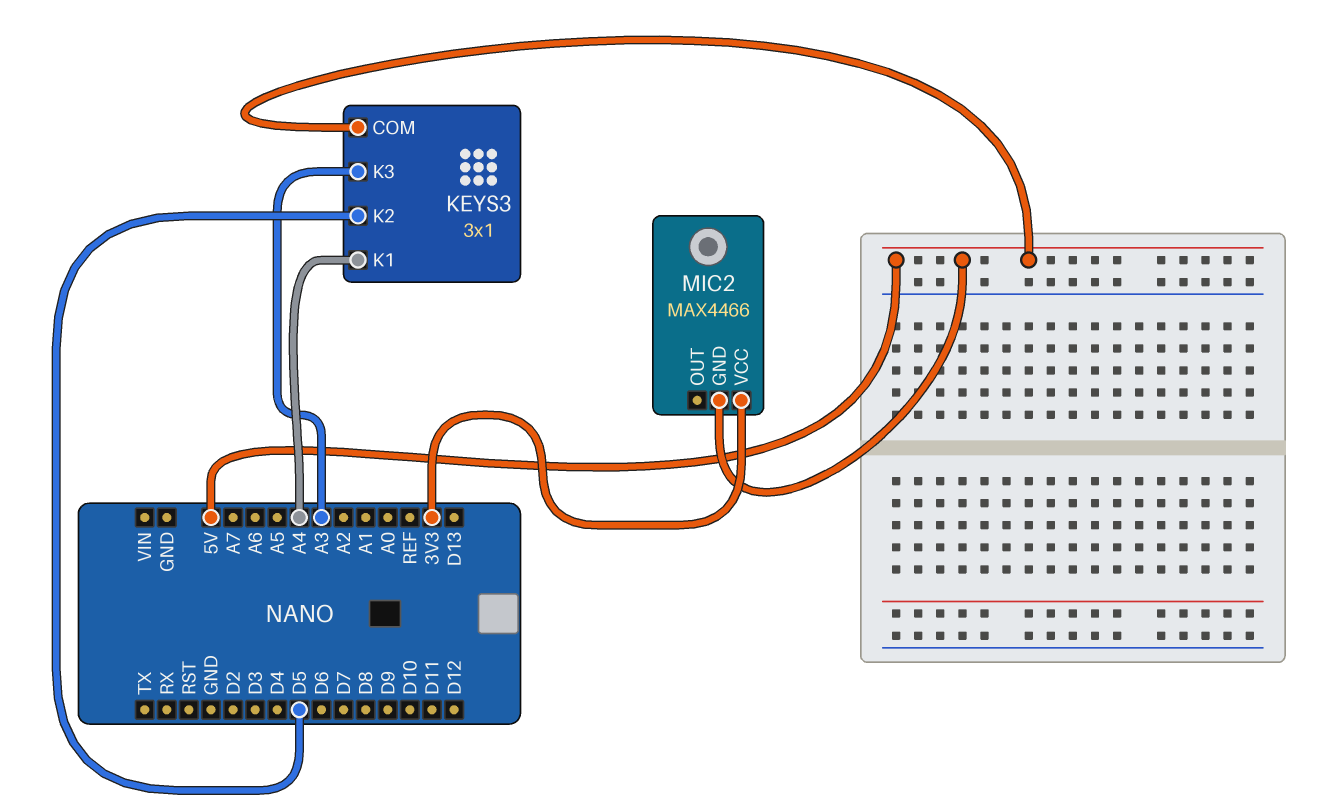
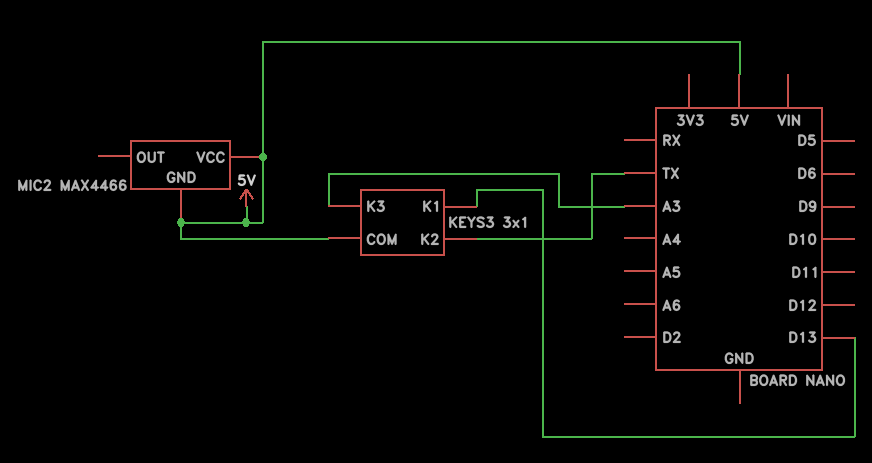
KEYS3 pin K1: A4 -> D13
KEYS3 pin K2: D5 -> TX
MIC2 pin VCC: 3V3 -> 5V

